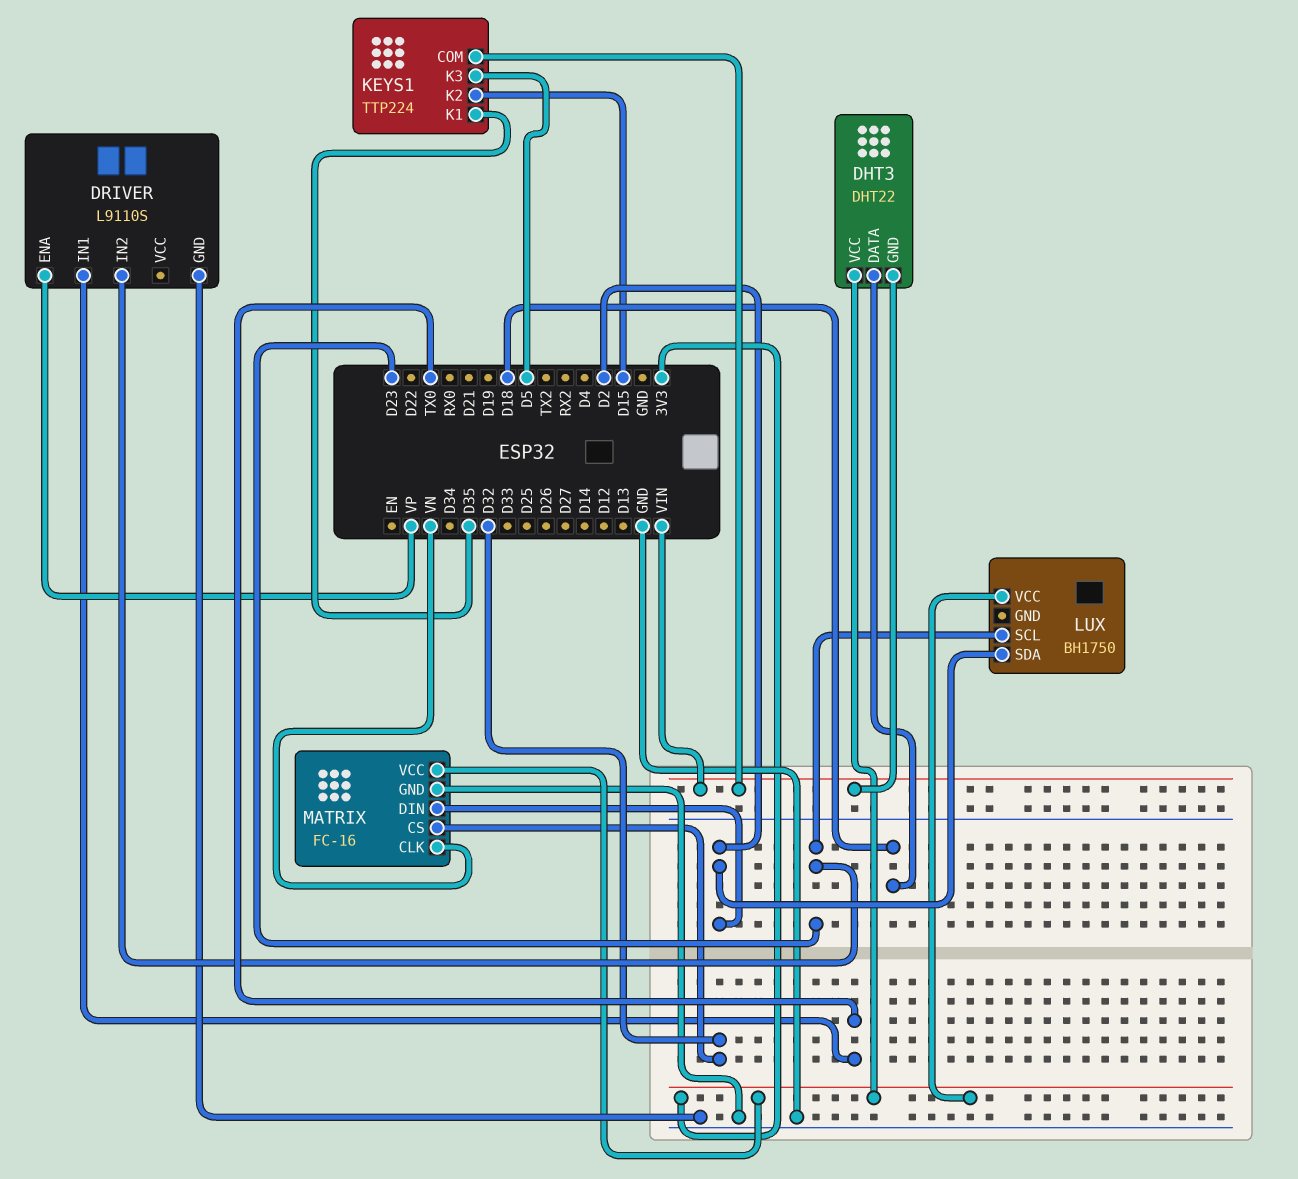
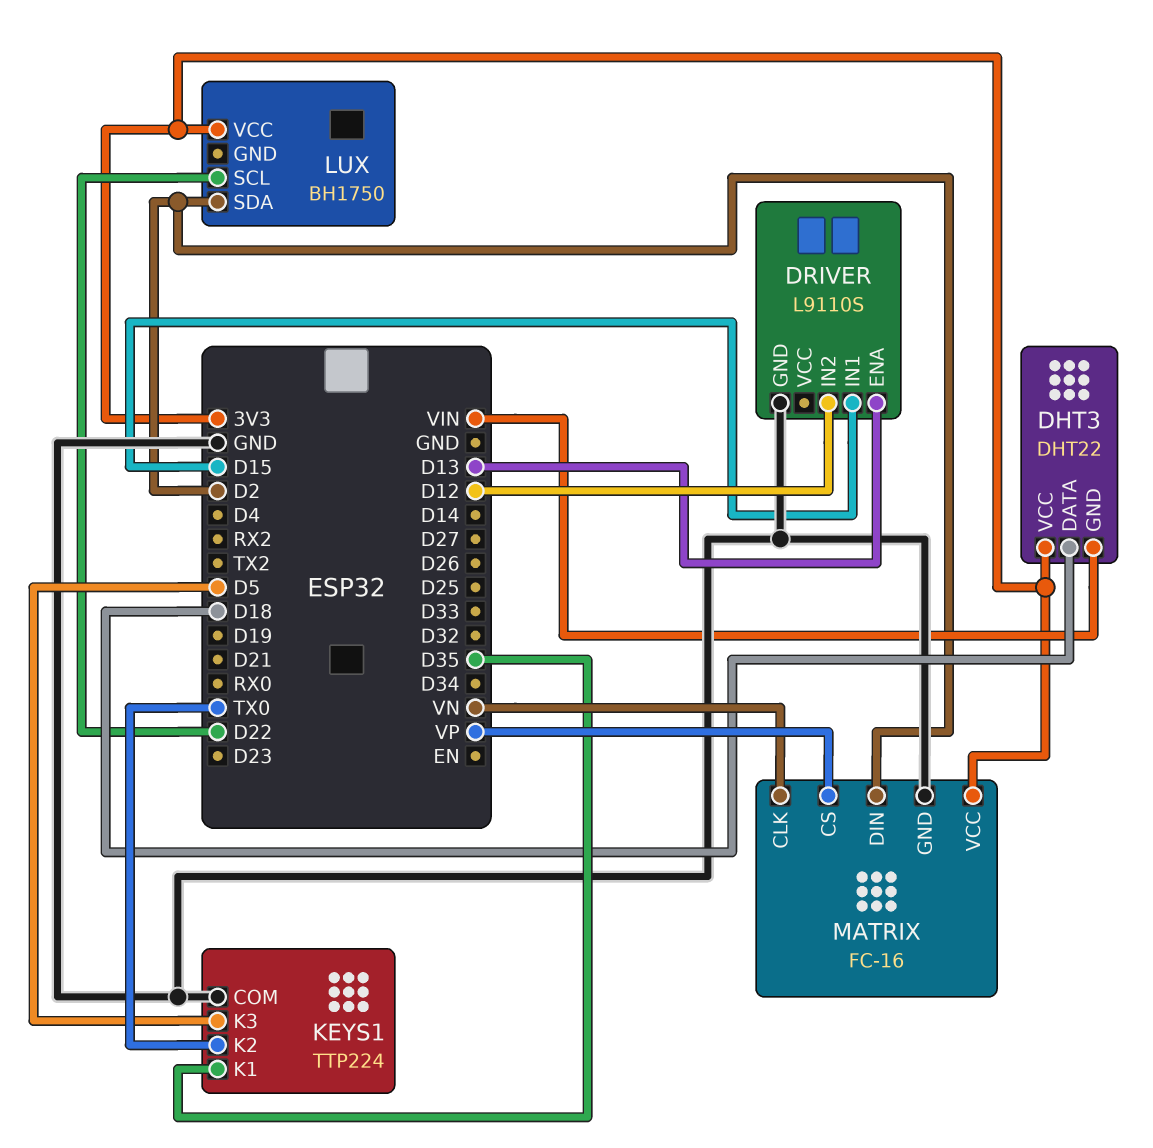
DRIVER pin ENA: VP -> D13
DRIVER pin IN1: TX0 -> D15
DRIVER pin IN2: D23 -> D12
KEYS1 pin COM: VIN -> GND
KEYS1 pin K2: D15 -> TX0
LUX pin SCL: D23 -> D22
MATRIX pin CS: D32 -> VP

